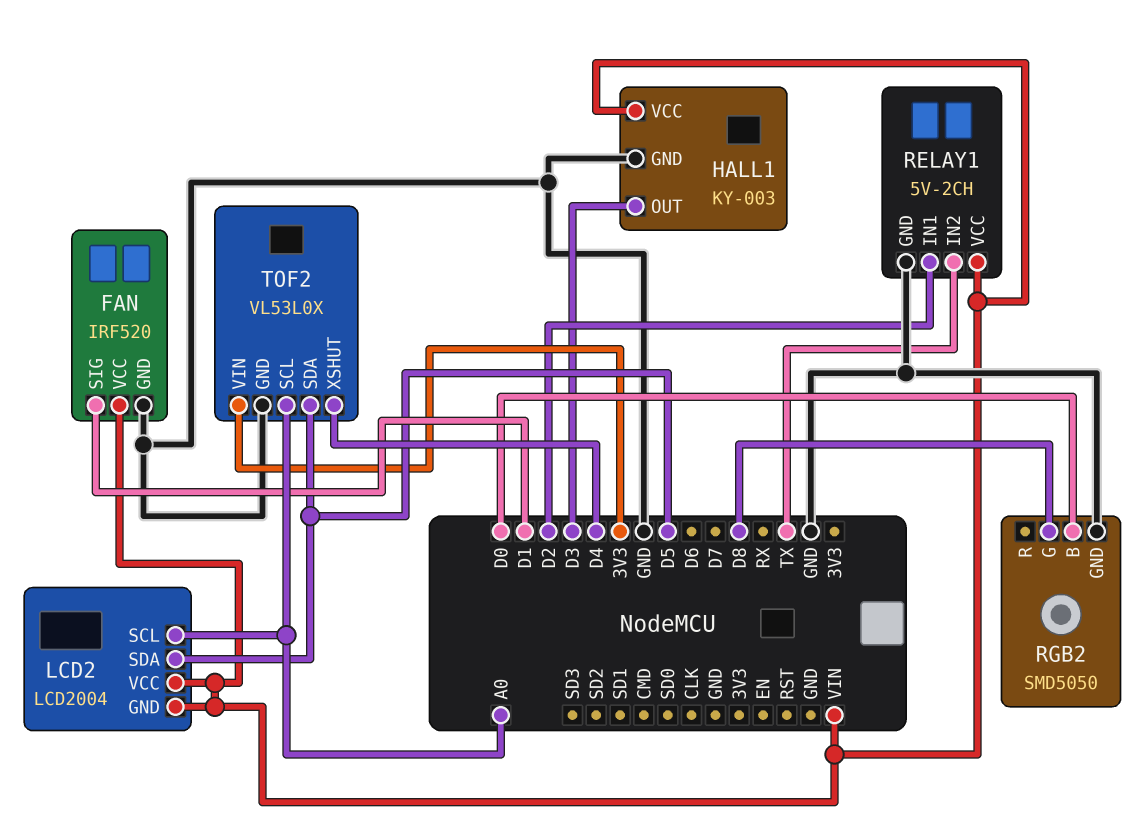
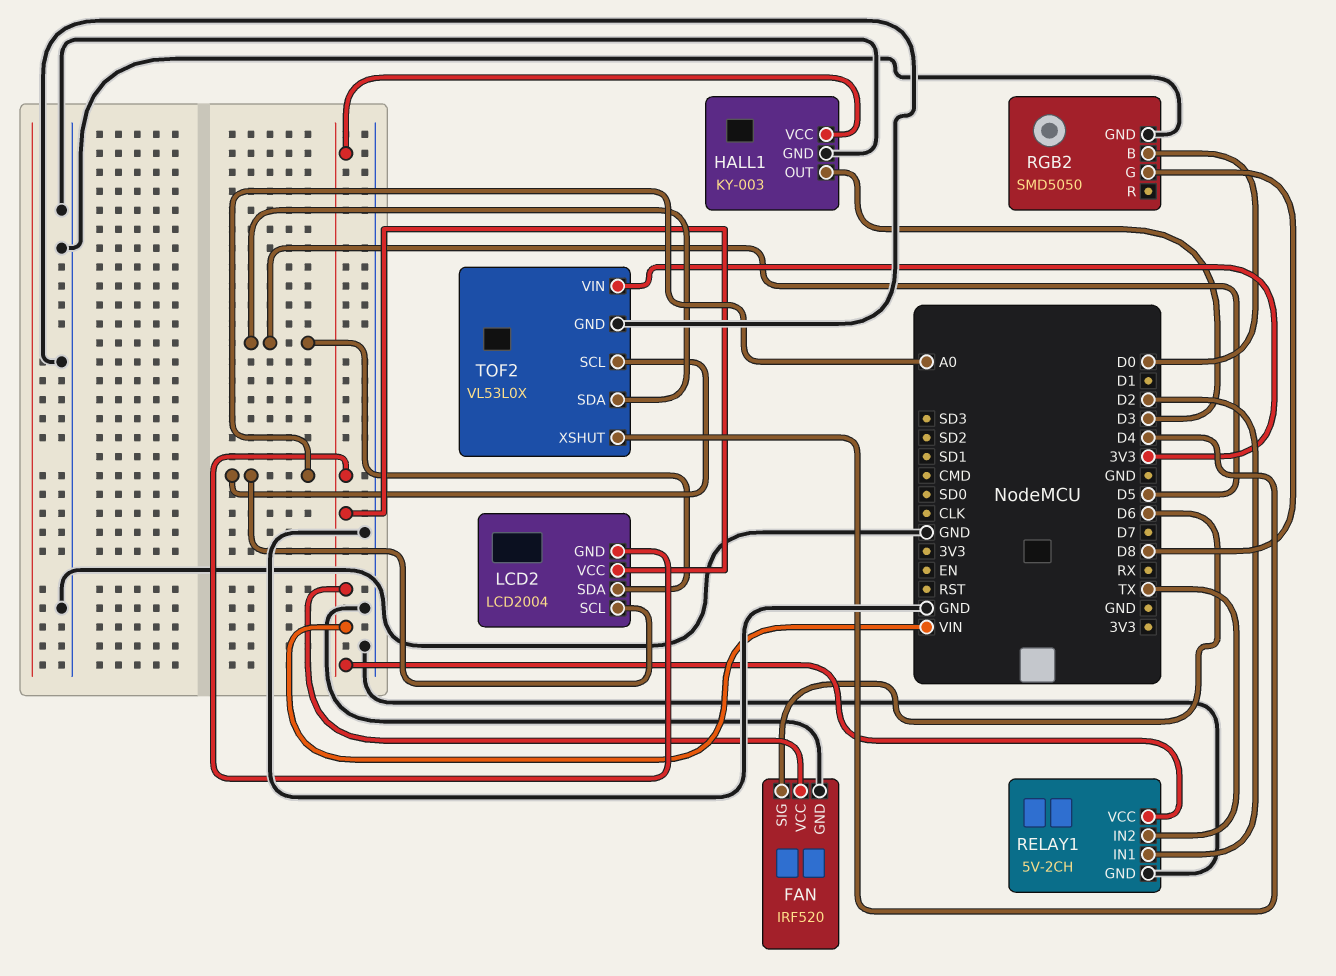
FAN pin SIG: D1 -> D6

